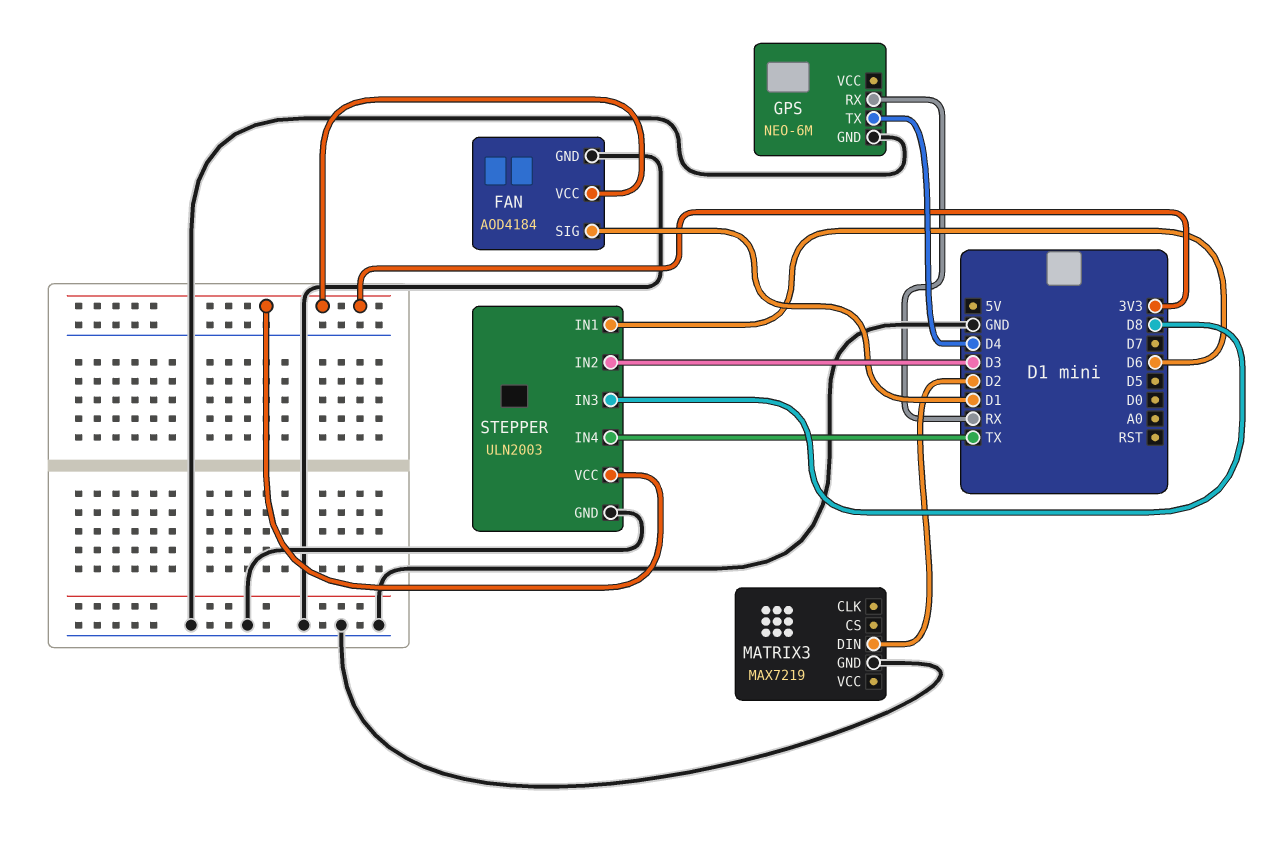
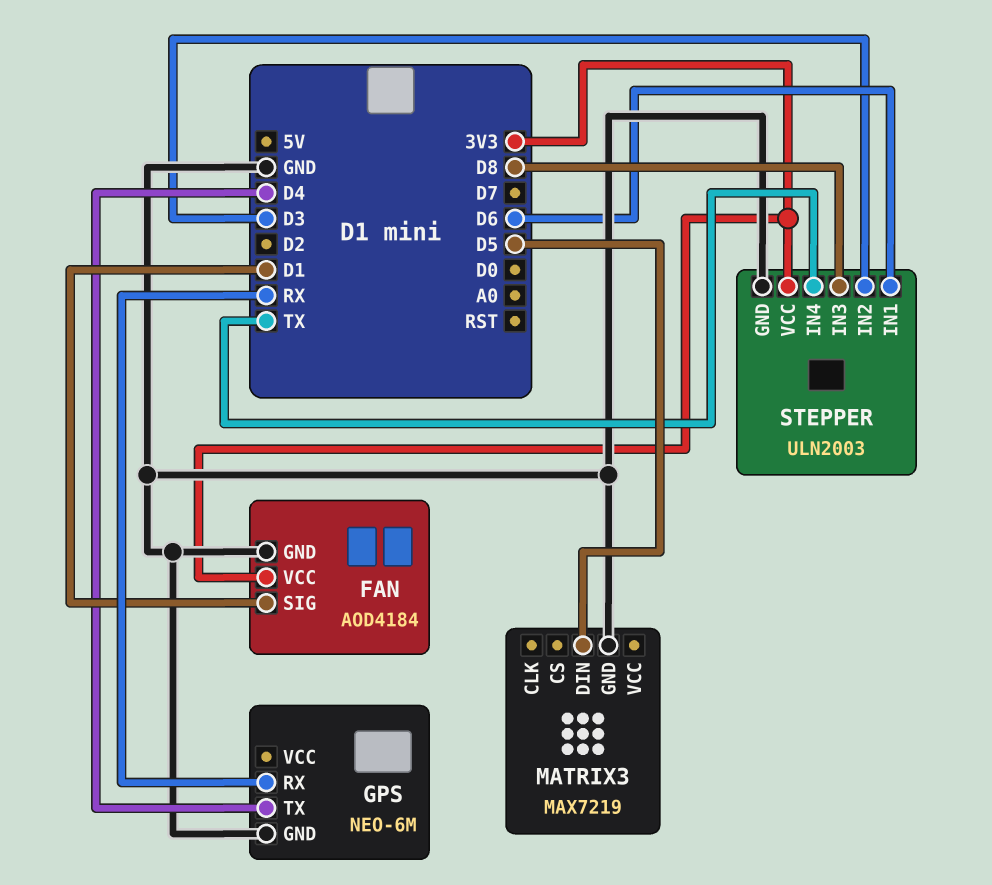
MATRIX3 pin DIN: D2 -> D5

